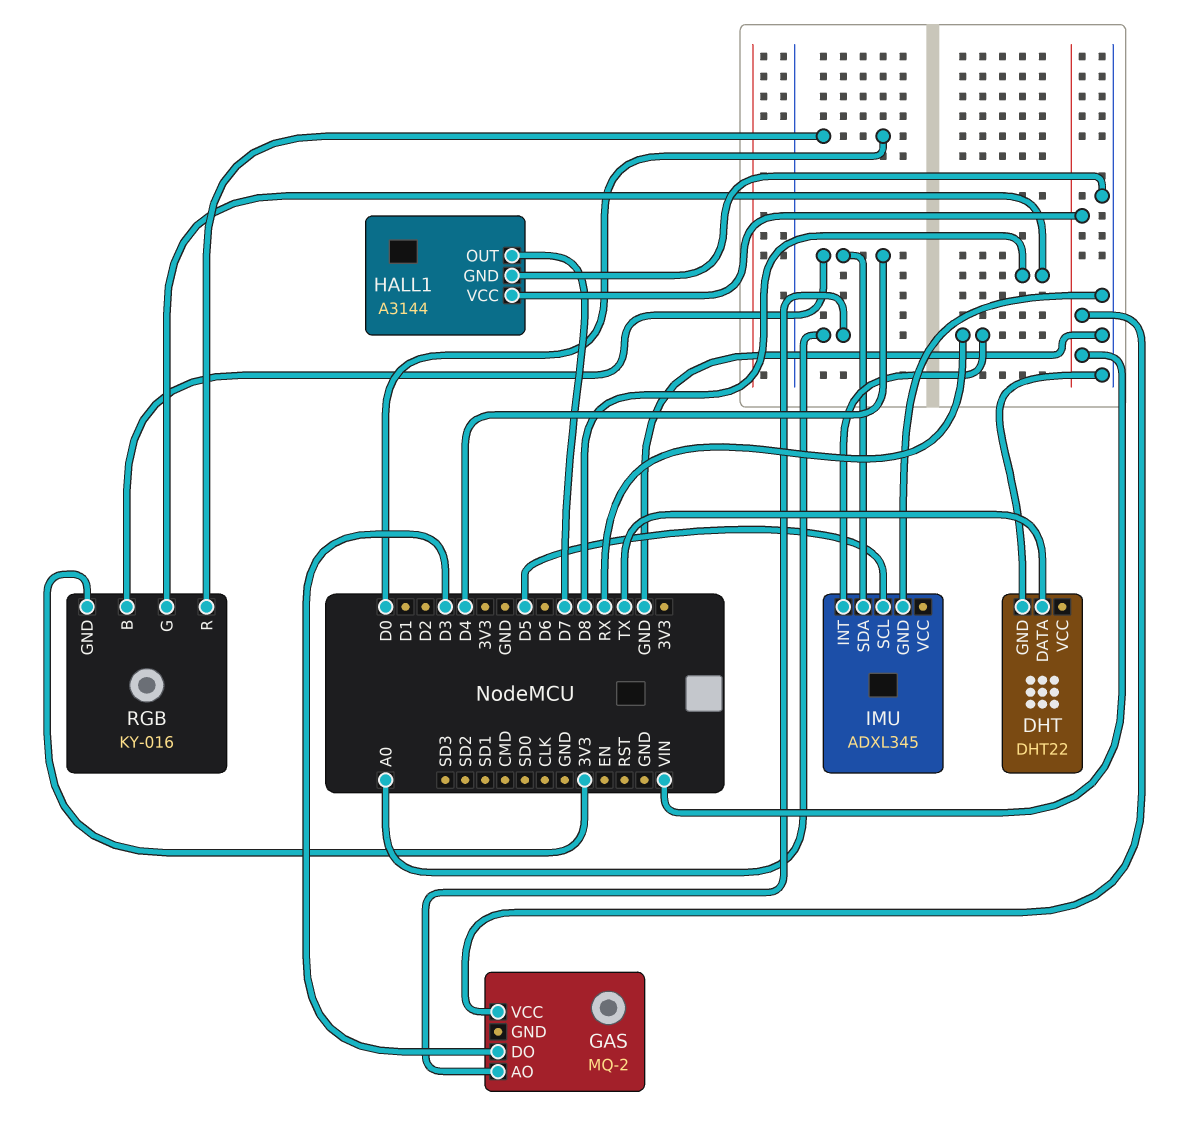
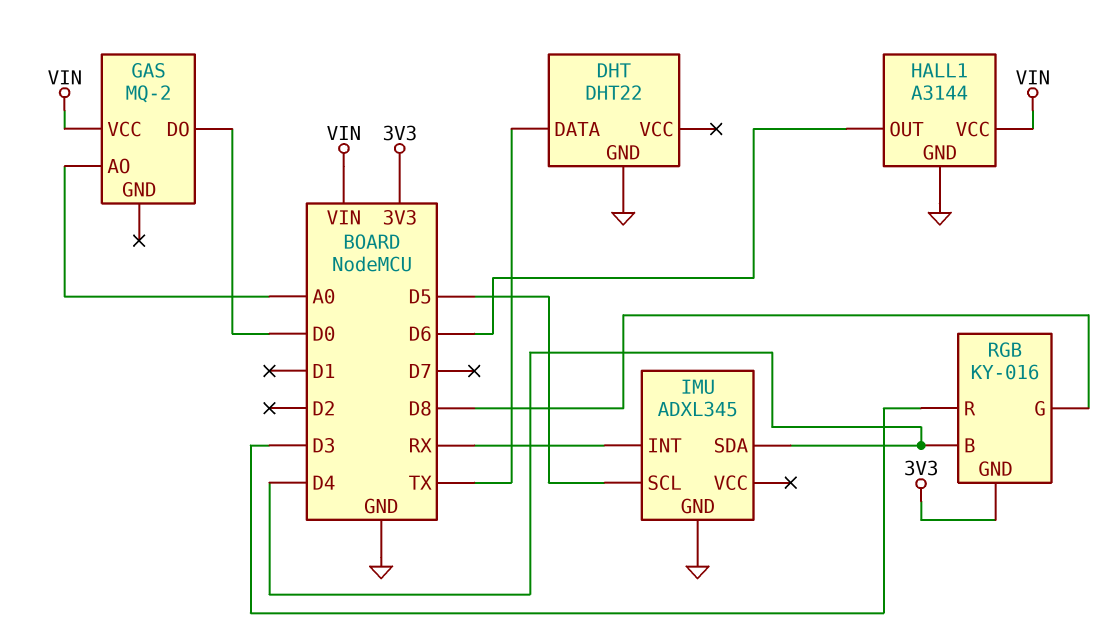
GAS pin DO: D3 -> D0
HALL1 pin OUT: D7 -> D6
RGB pin R: D0 -> D3

